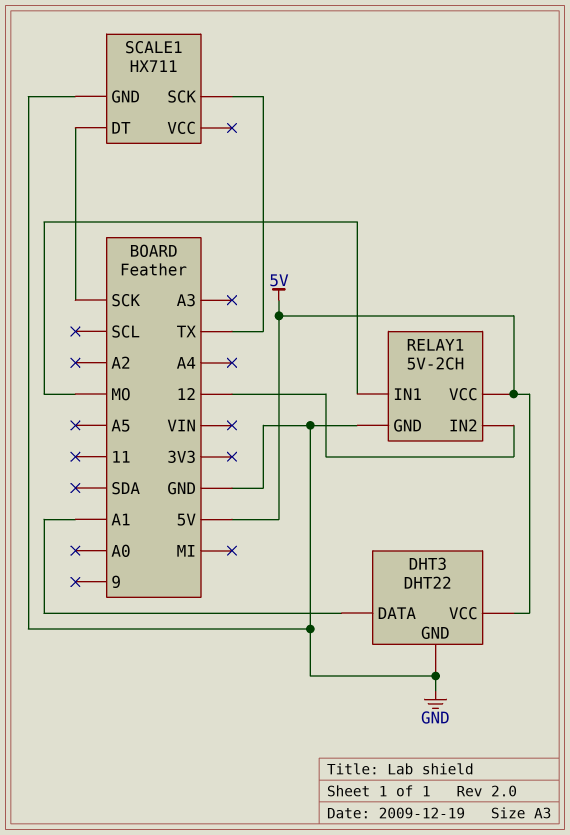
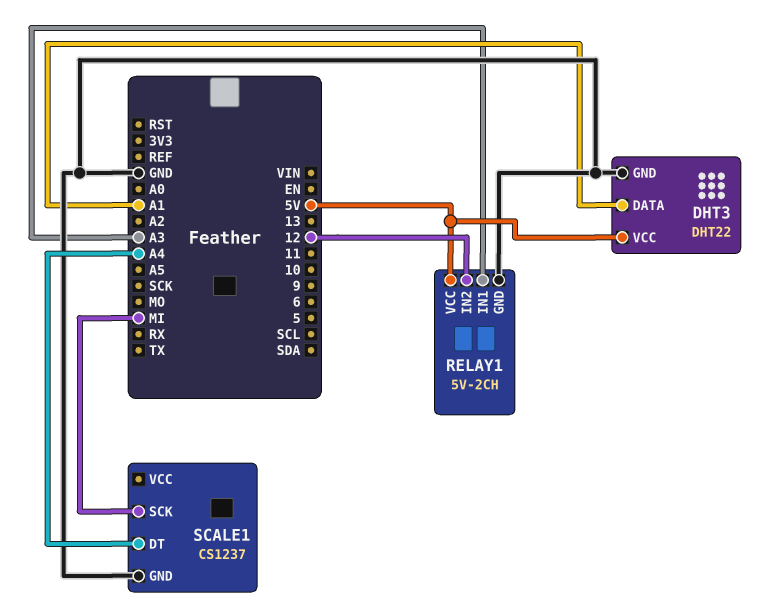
RELAY1 pin IN1: MO -> A3
SCALE1: HX711 -> CS1237
SCALE1 pin DT: SCK -> A4
SCALE1 pin SCK: TX -> MI

